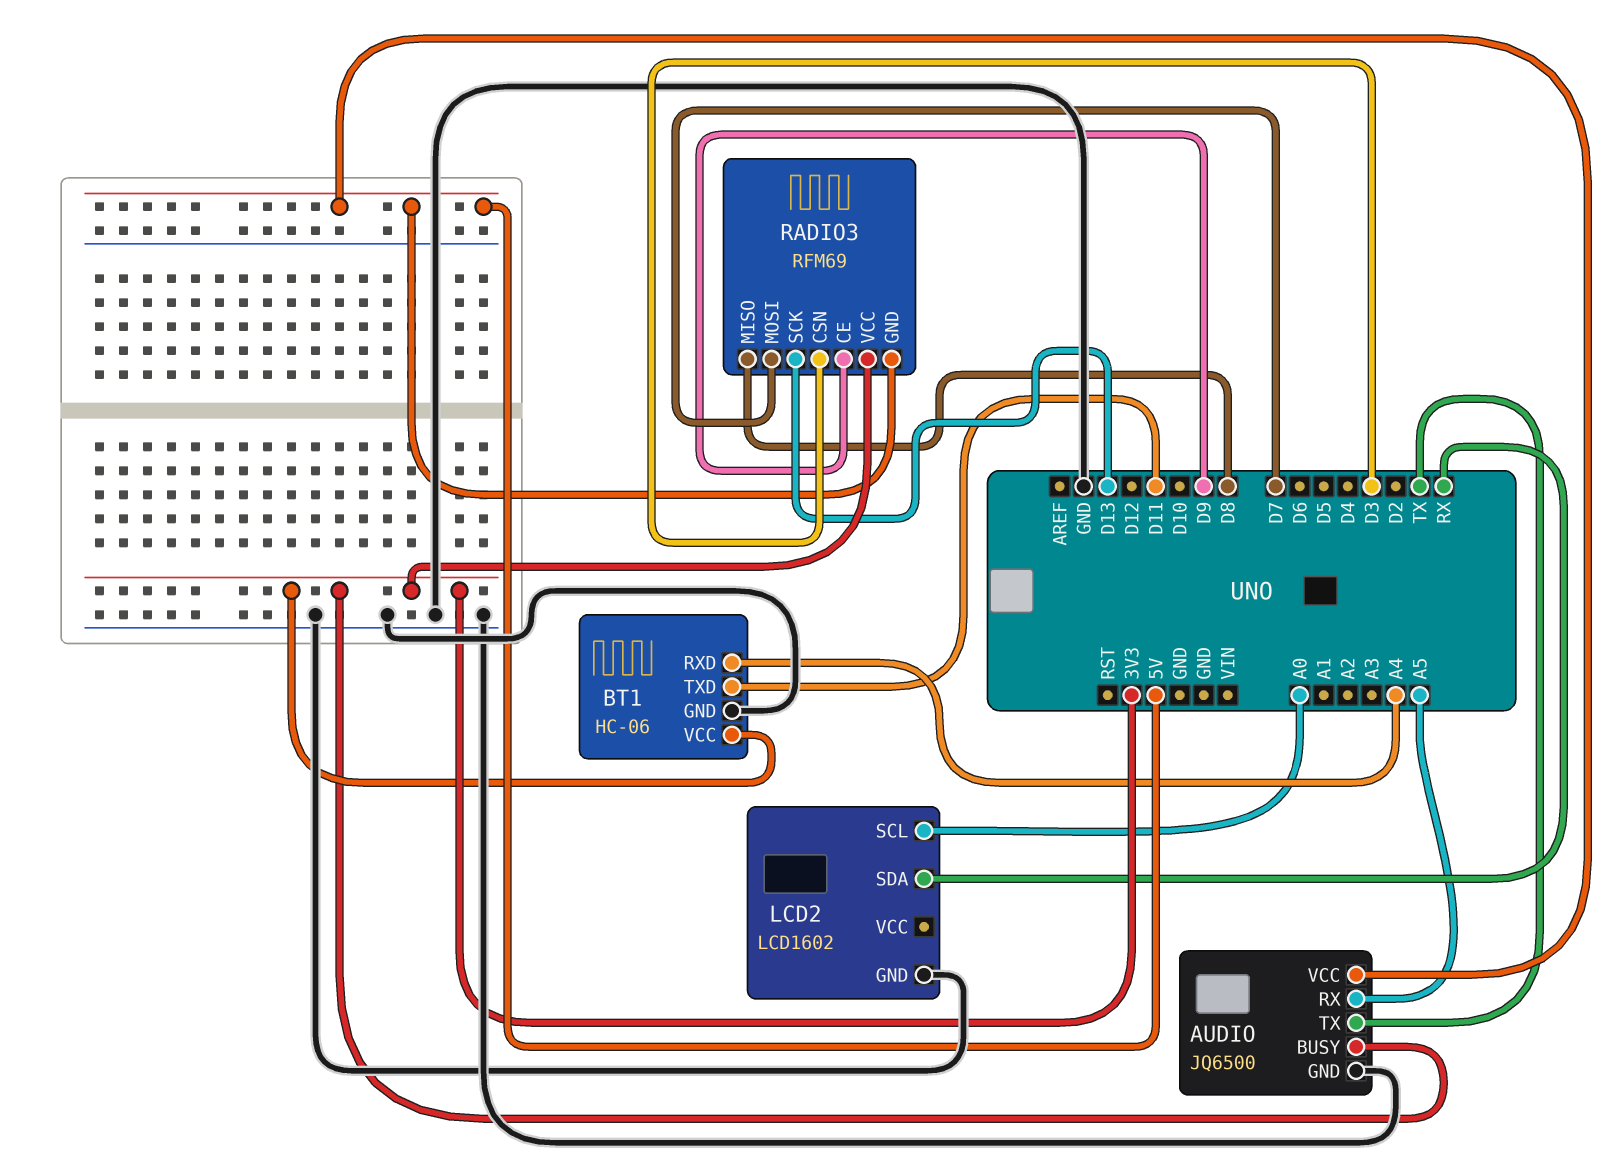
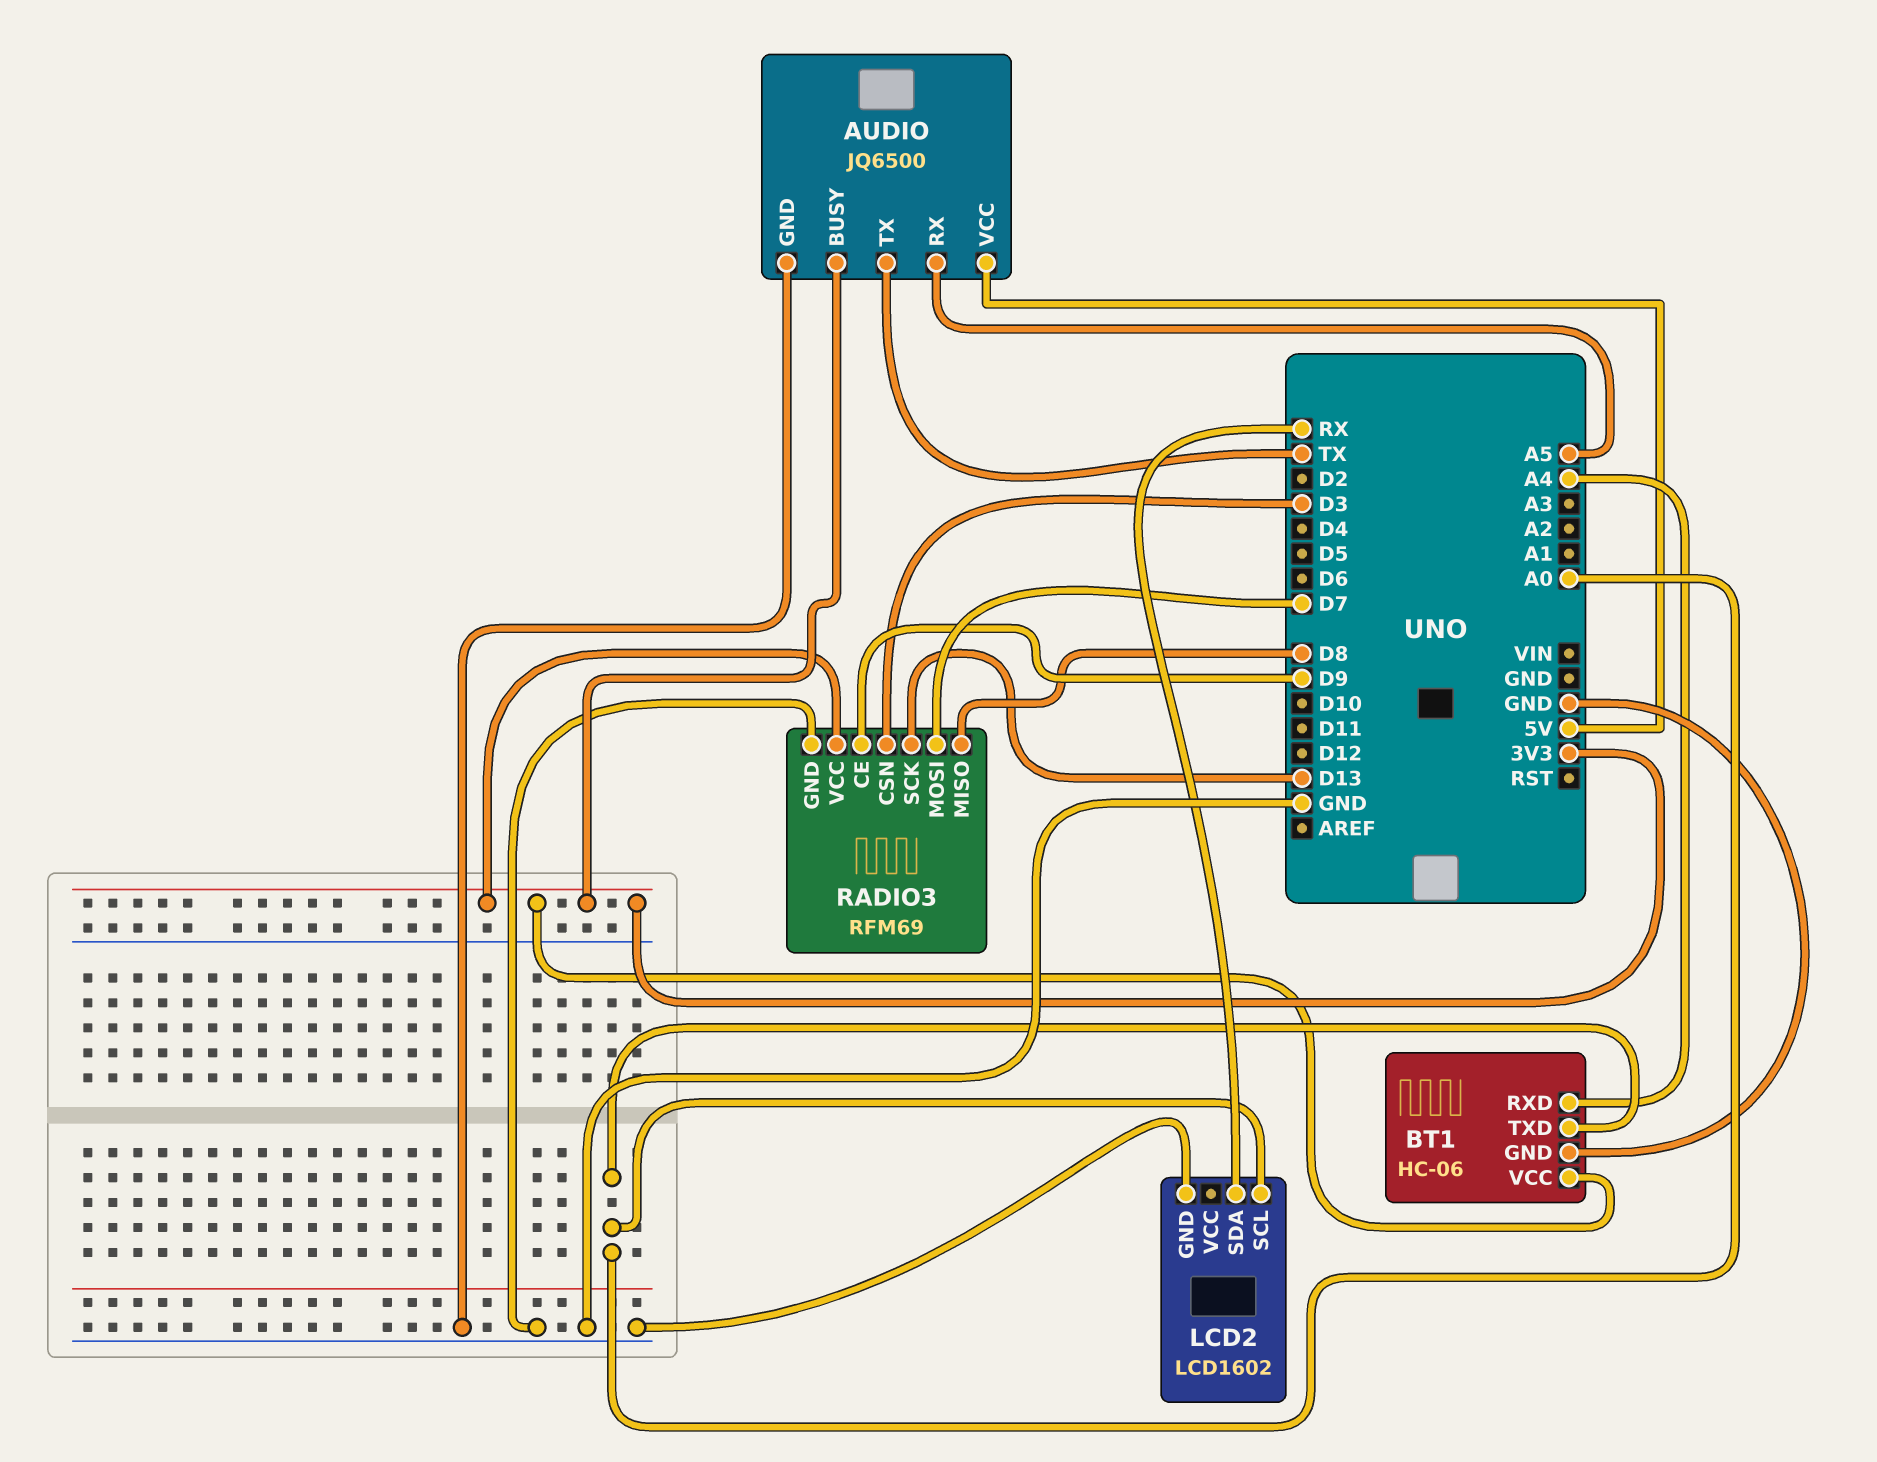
BT1 pin TXD: D11 -> A0
RADIO3 pin GND: 5V -> GND

